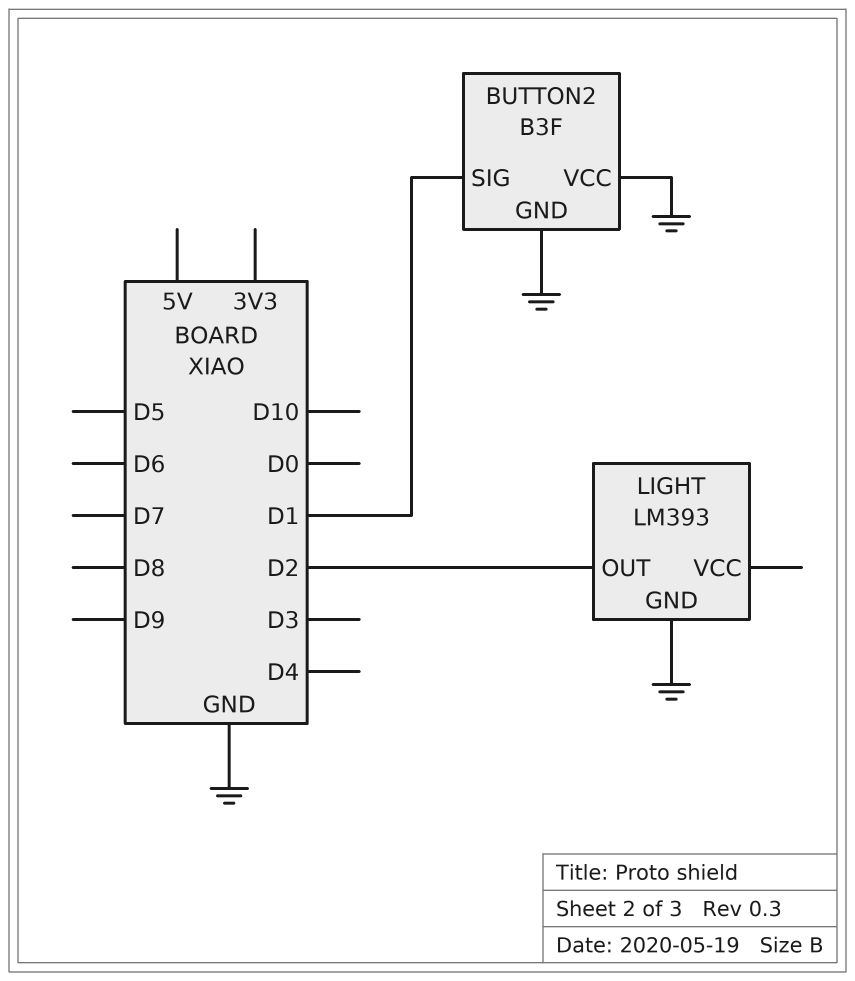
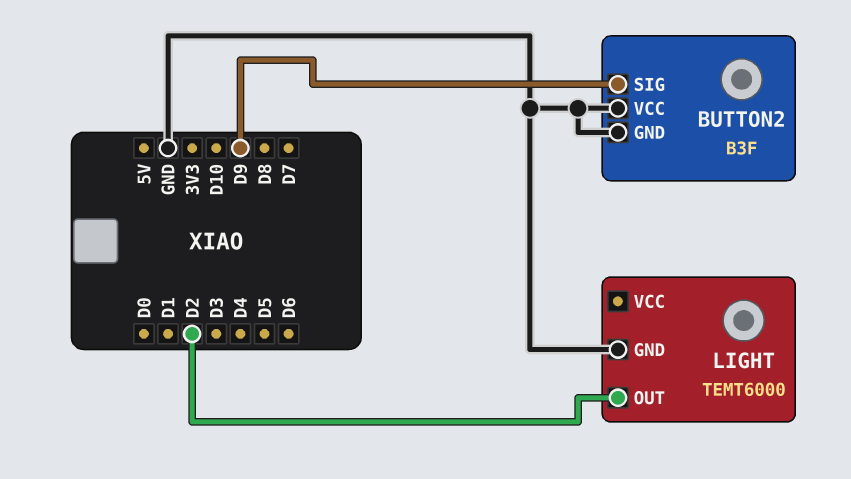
BUTTON2 pin SIG: D1 -> D9
LIGHT: LM393 -> TEMT6000

